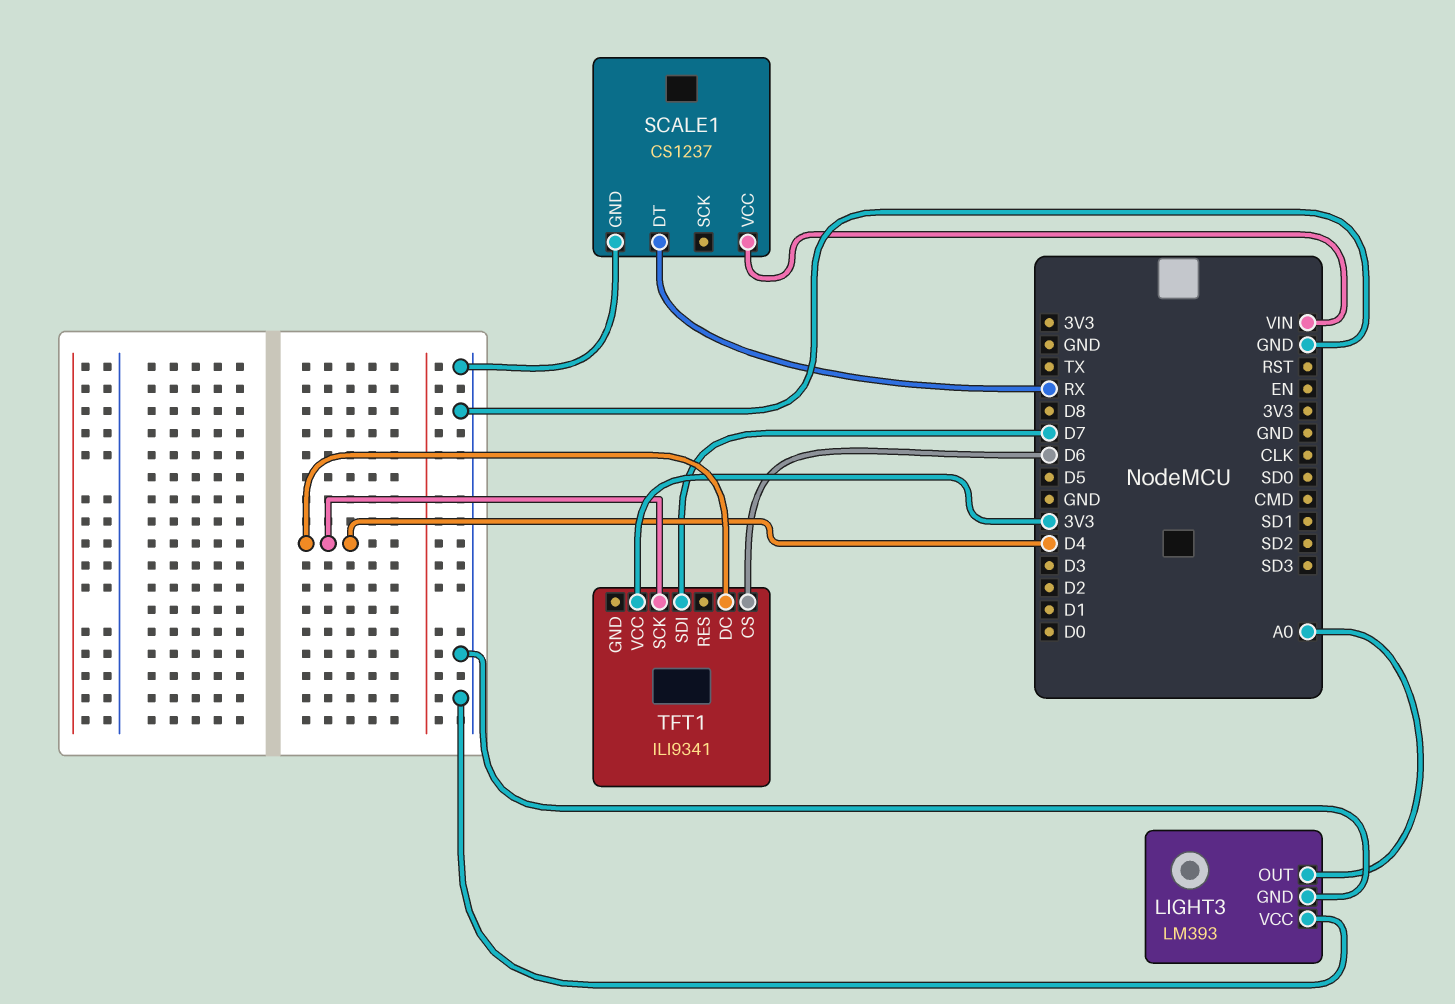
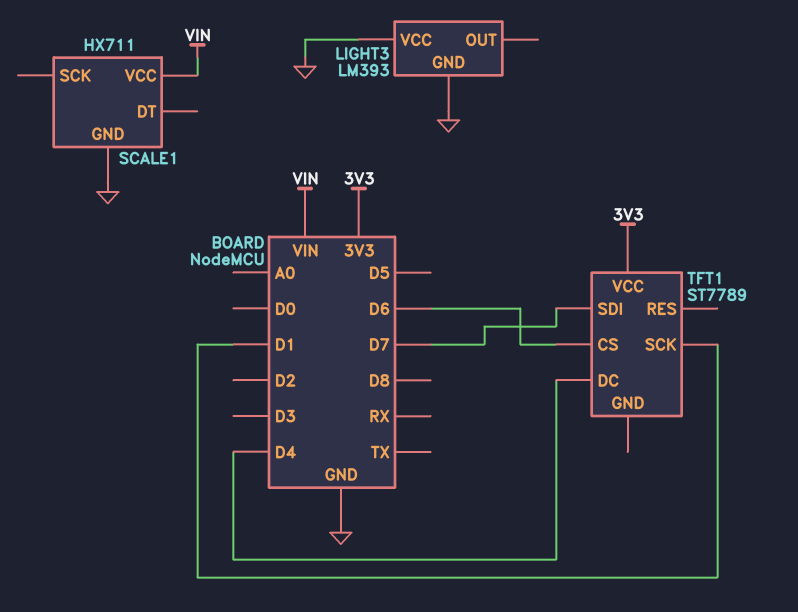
LIGHT3 pin OUT: A0 -> none
SCALE1: CS1237 -> HX711
SCALE1 pin DT: RX -> none
TFT1: ILI9341 -> ST7789
TFT1 pin SCK: D4 -> D1

